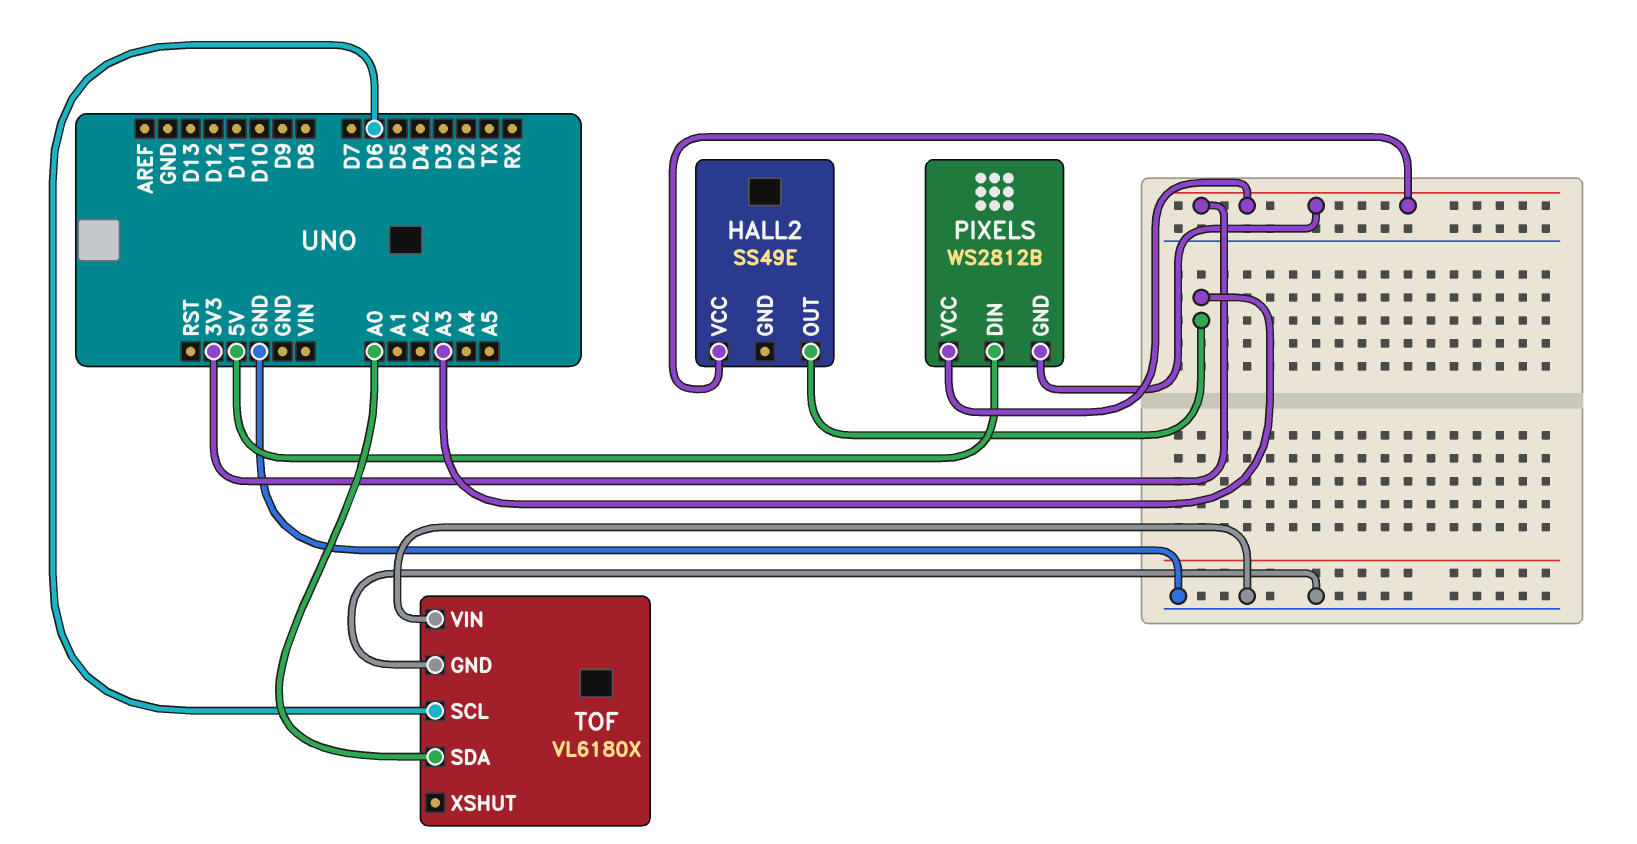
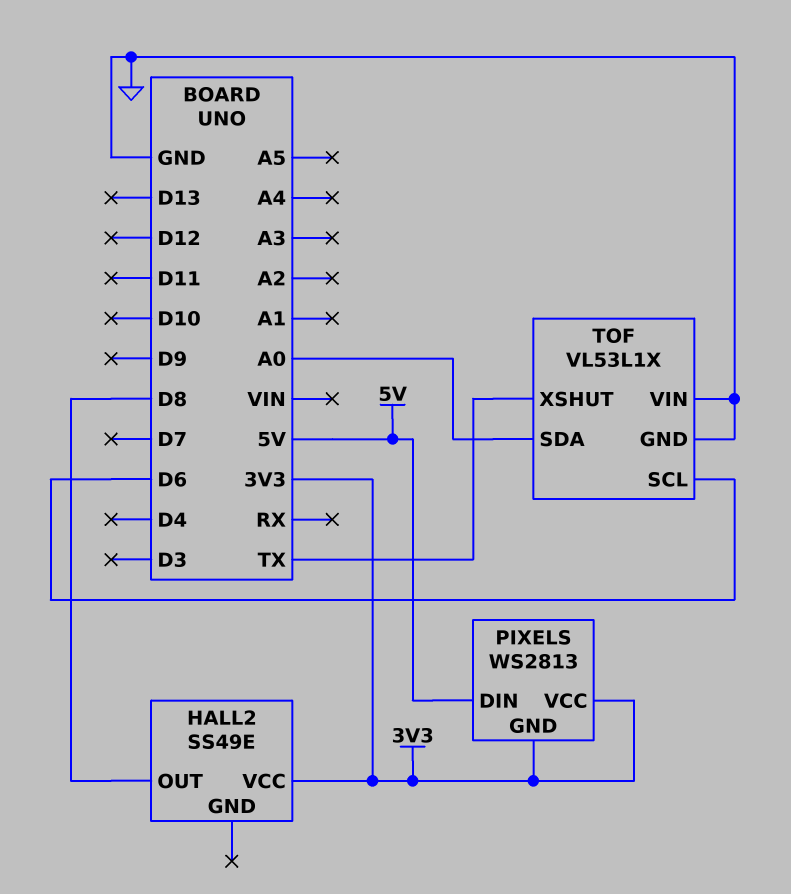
HALL2 pin OUT: A3 -> D8
PIXELS: WS2812B -> WS2813
TOF: VL6180X -> VL53L1X
TOF pin XSHUT: none -> TX

